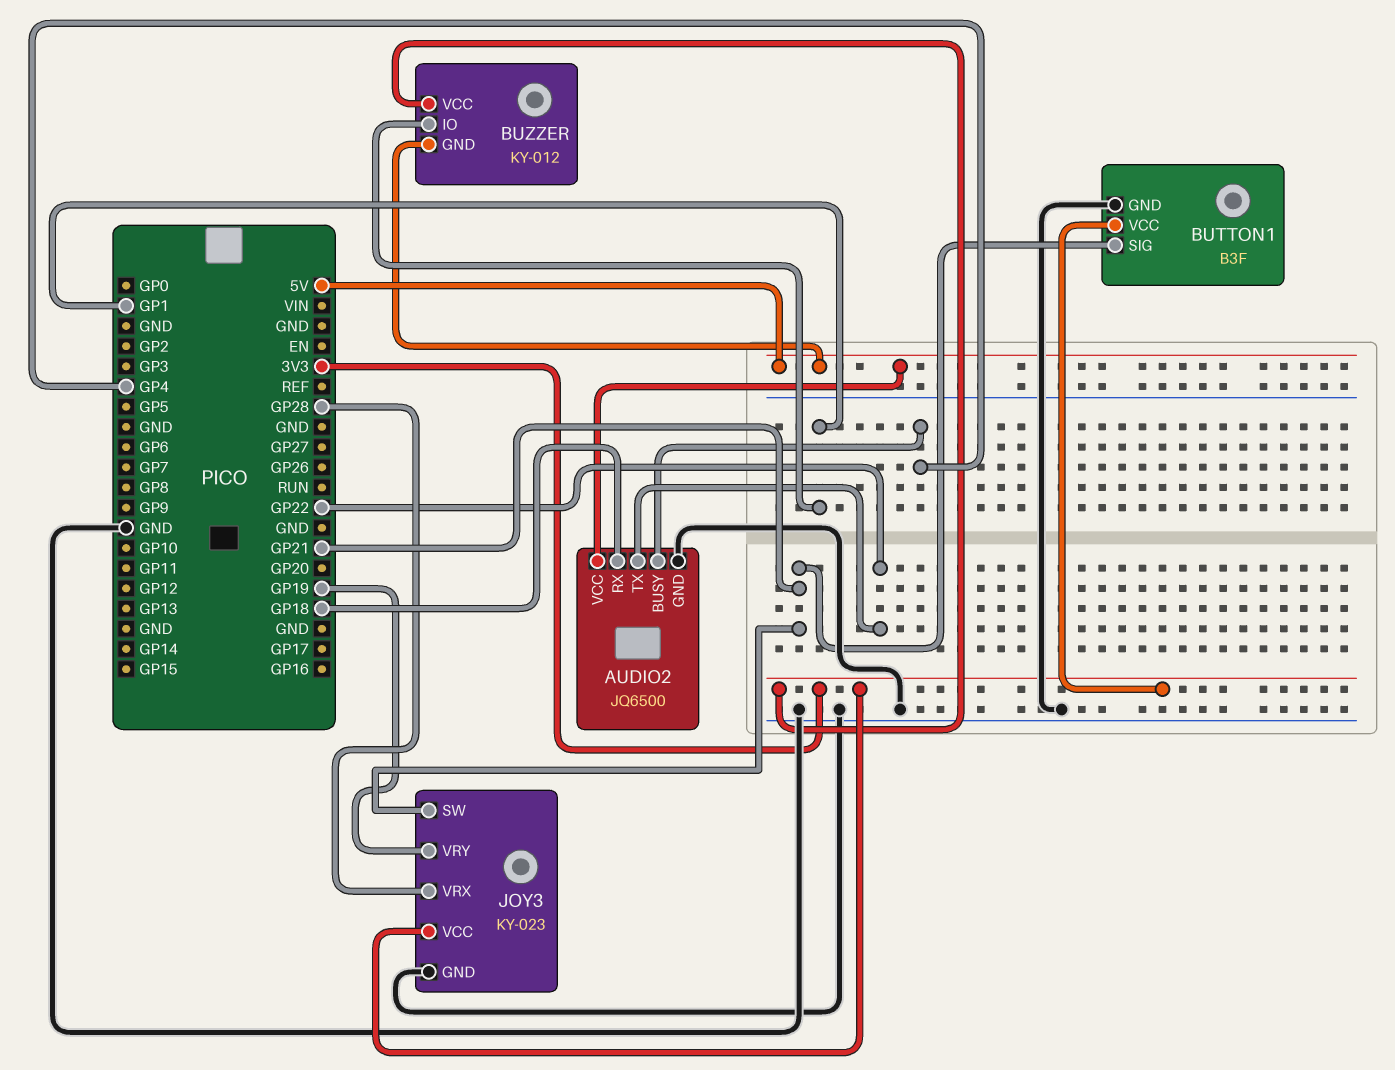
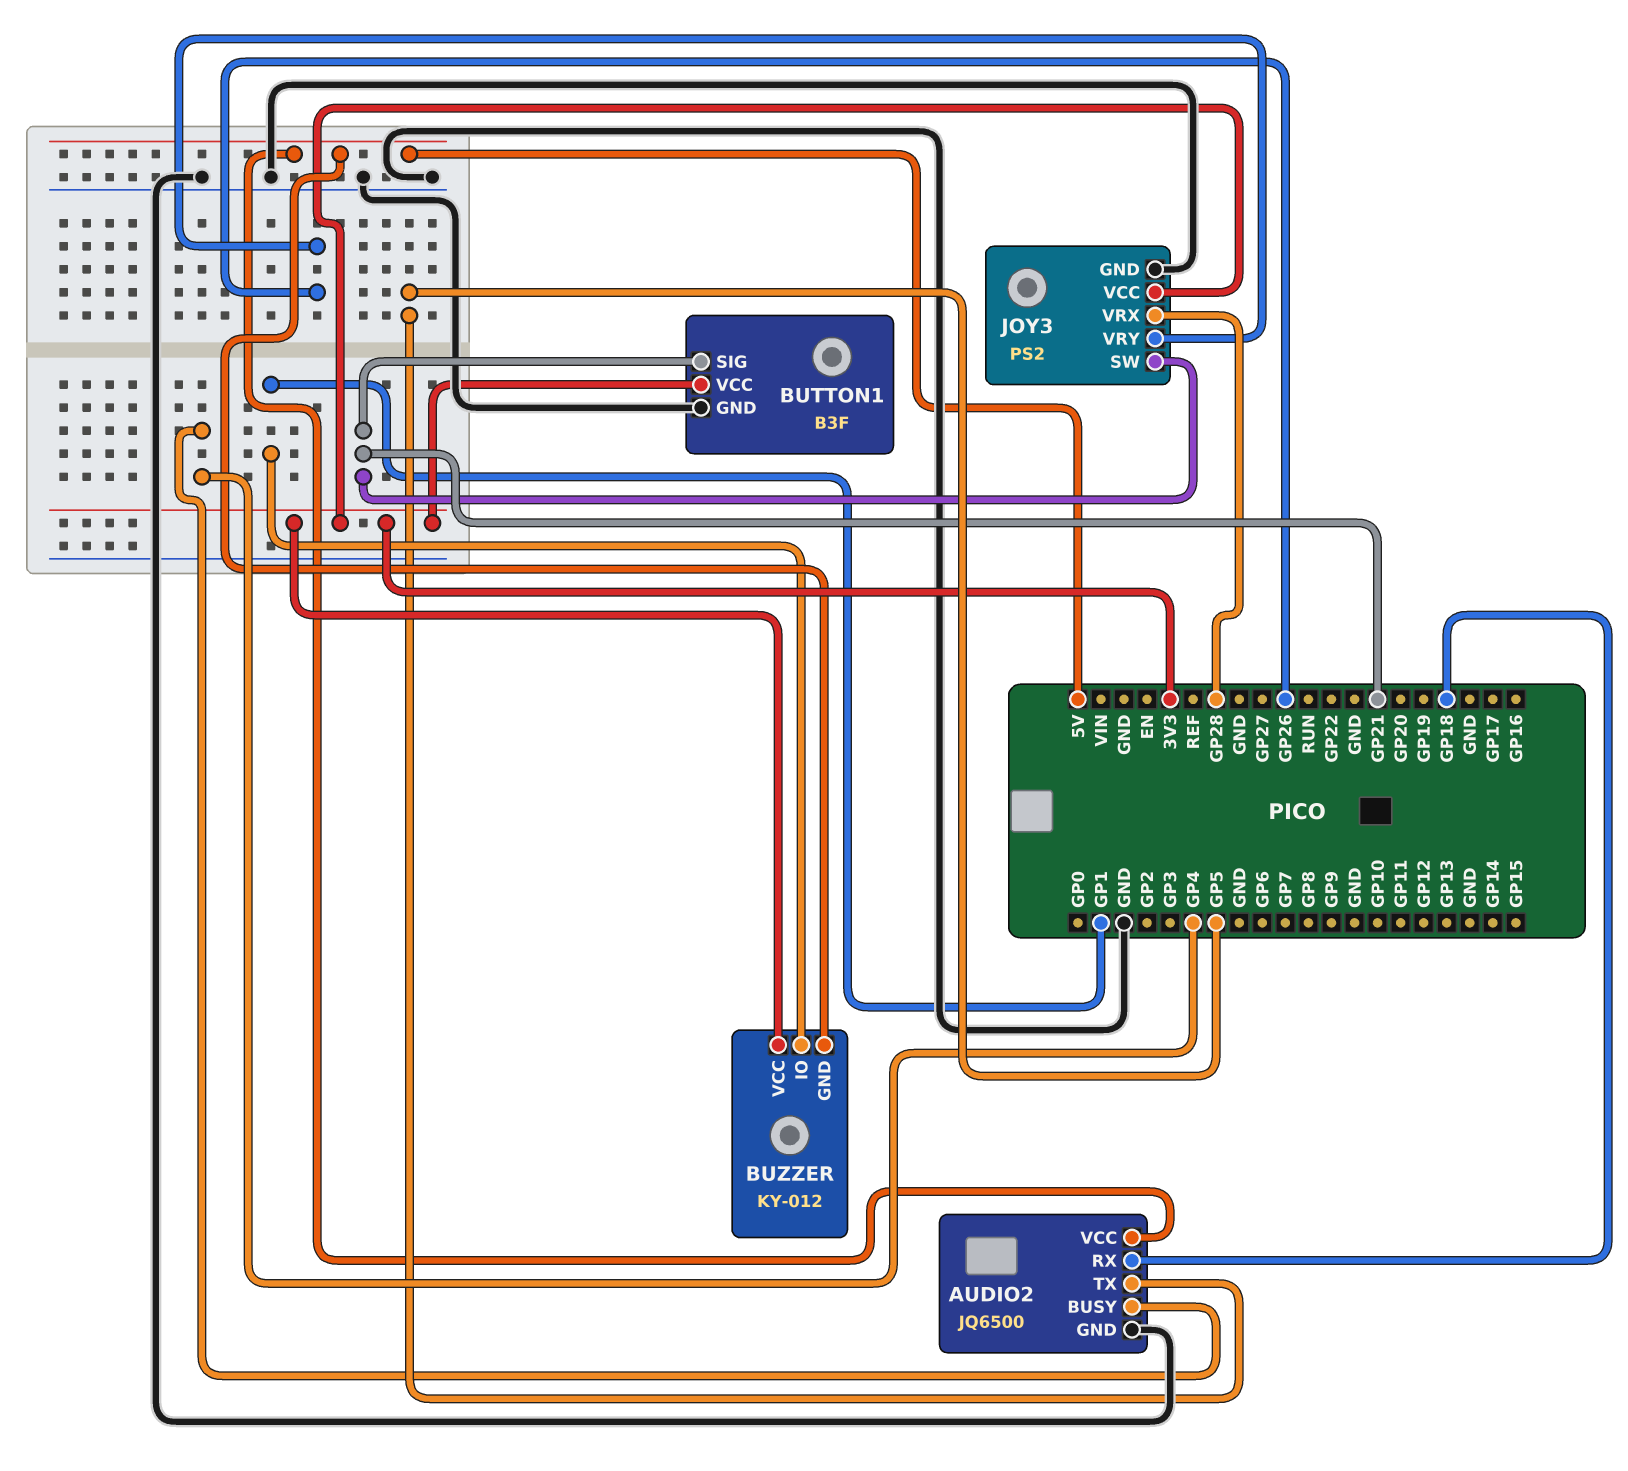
AUDIO2 pin TX: GP22 -> GP5
JOY3: KY-023 -> PS2
JOY3 pin VRY: GP19 -> GP26

